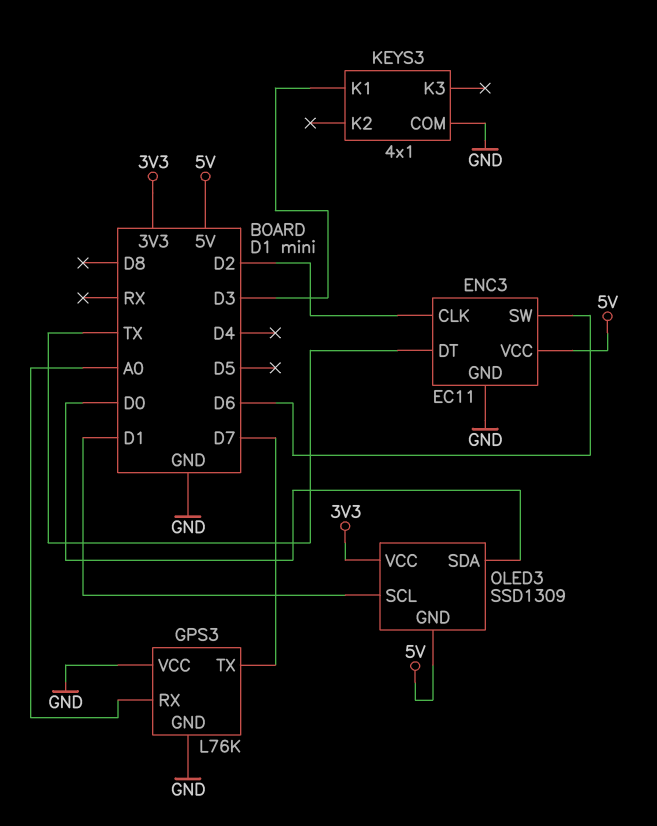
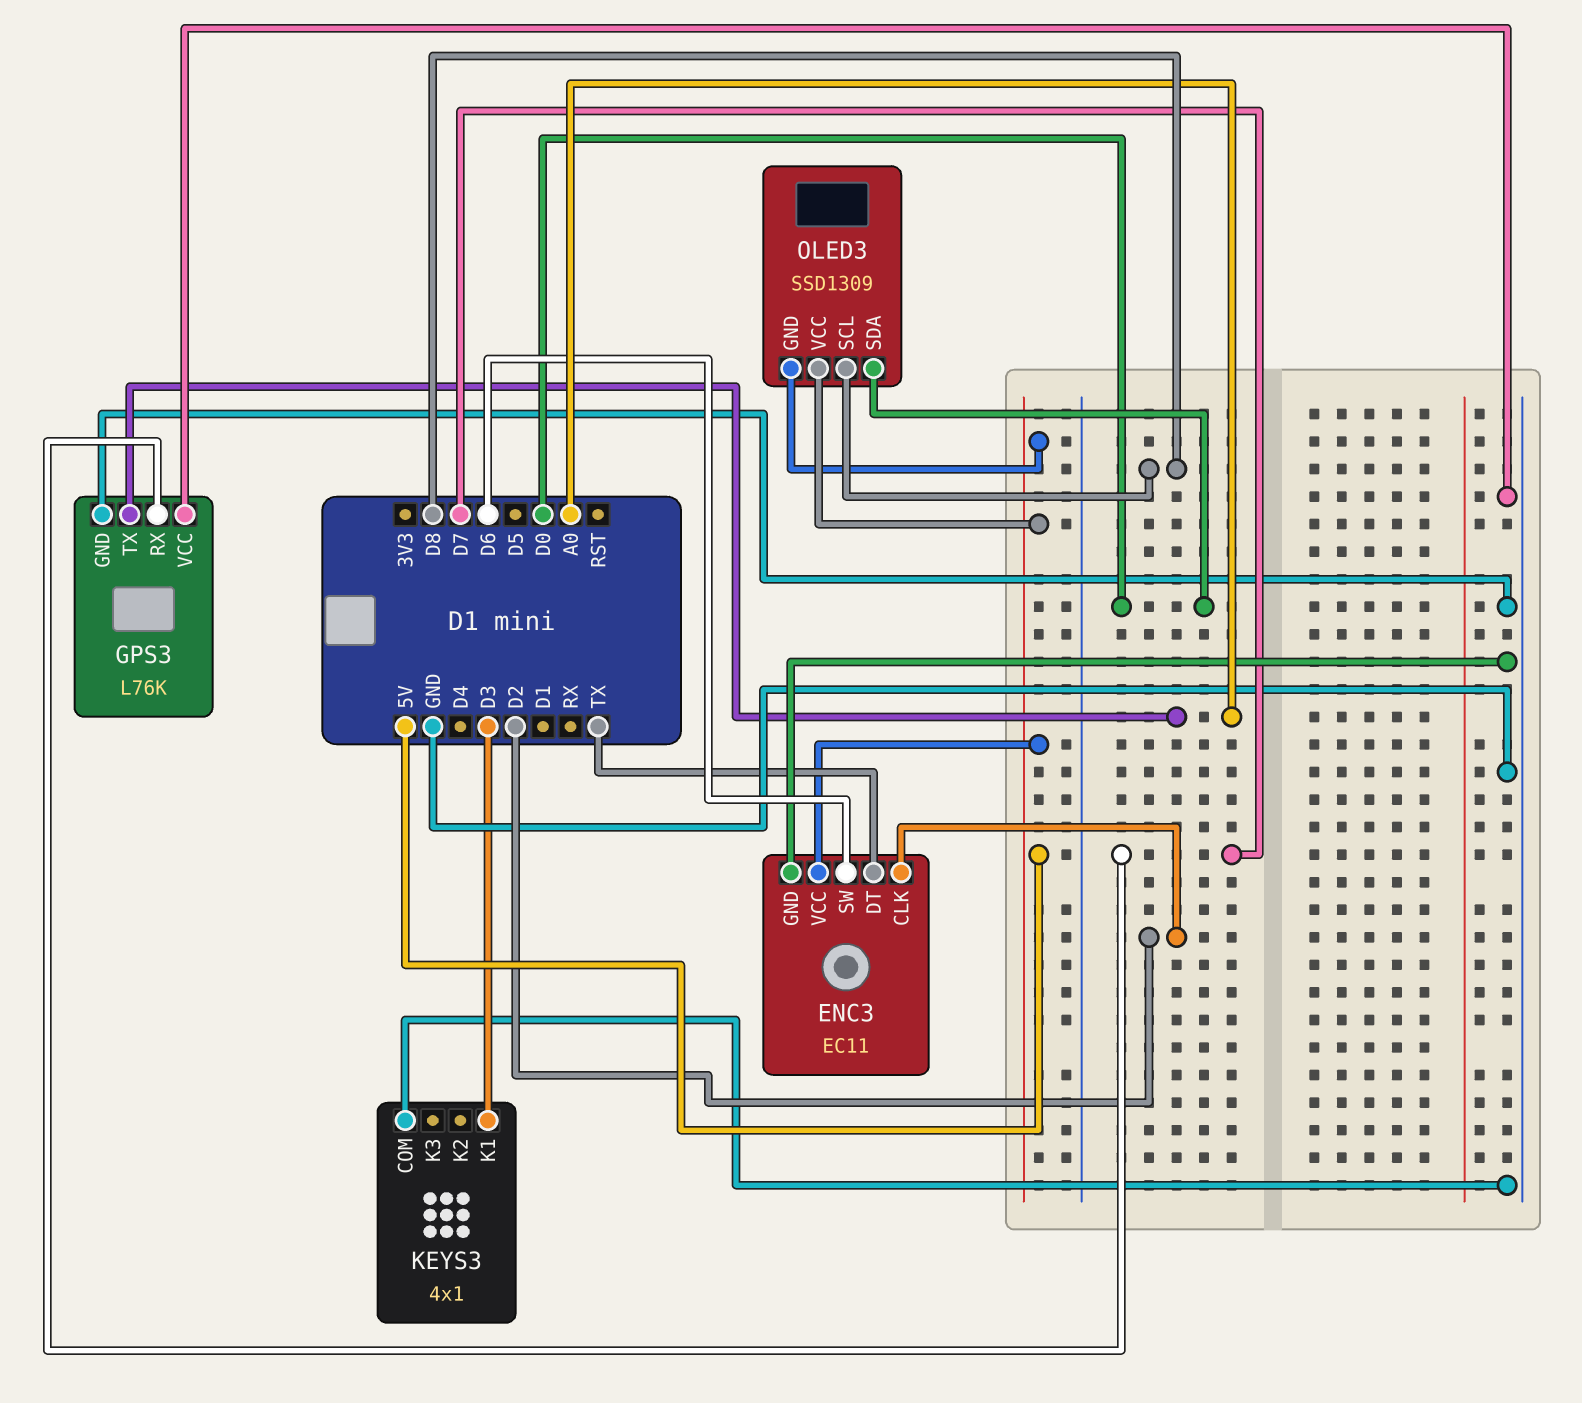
GPS3 pin RX: A0 -> D7
GPS3 pin TX: D7 -> A0
OLED3 pin SCL: D1 -> D8
OLED3 pin VCC: 3V3 -> 5V

